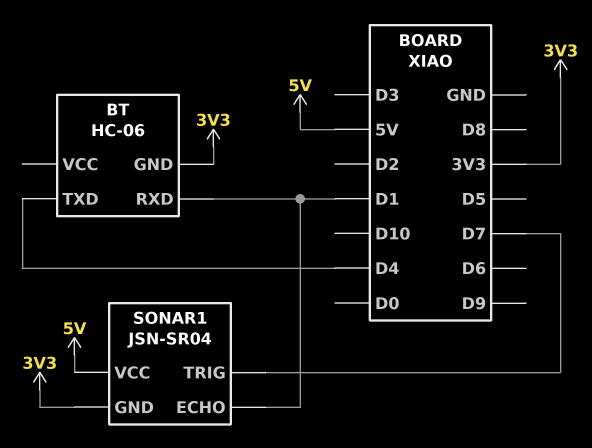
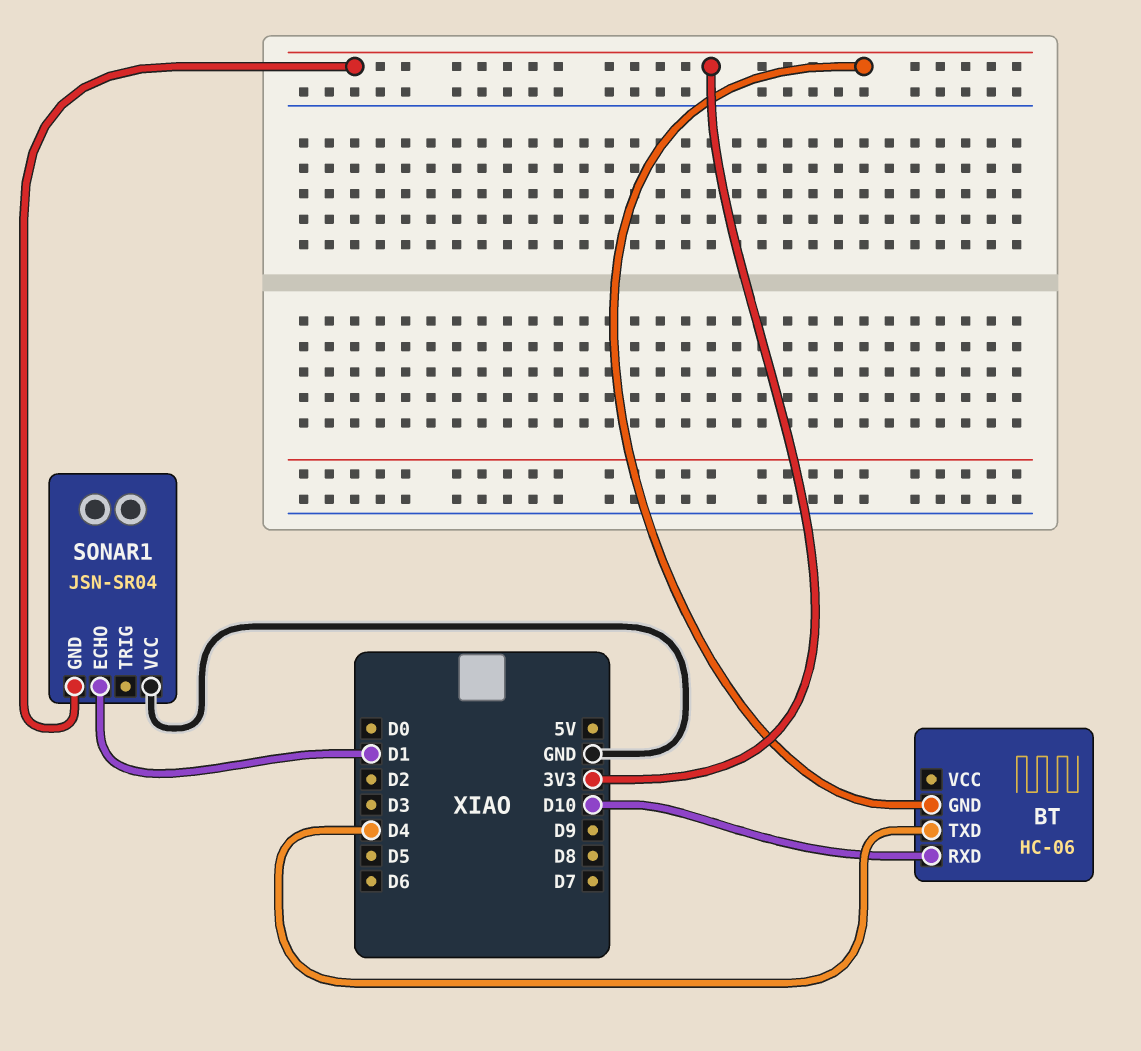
BT pin RXD: D1 -> D10
SONAR1 pin TRIG: D7 -> none
SONAR1 pin VCC: 5V -> GND

